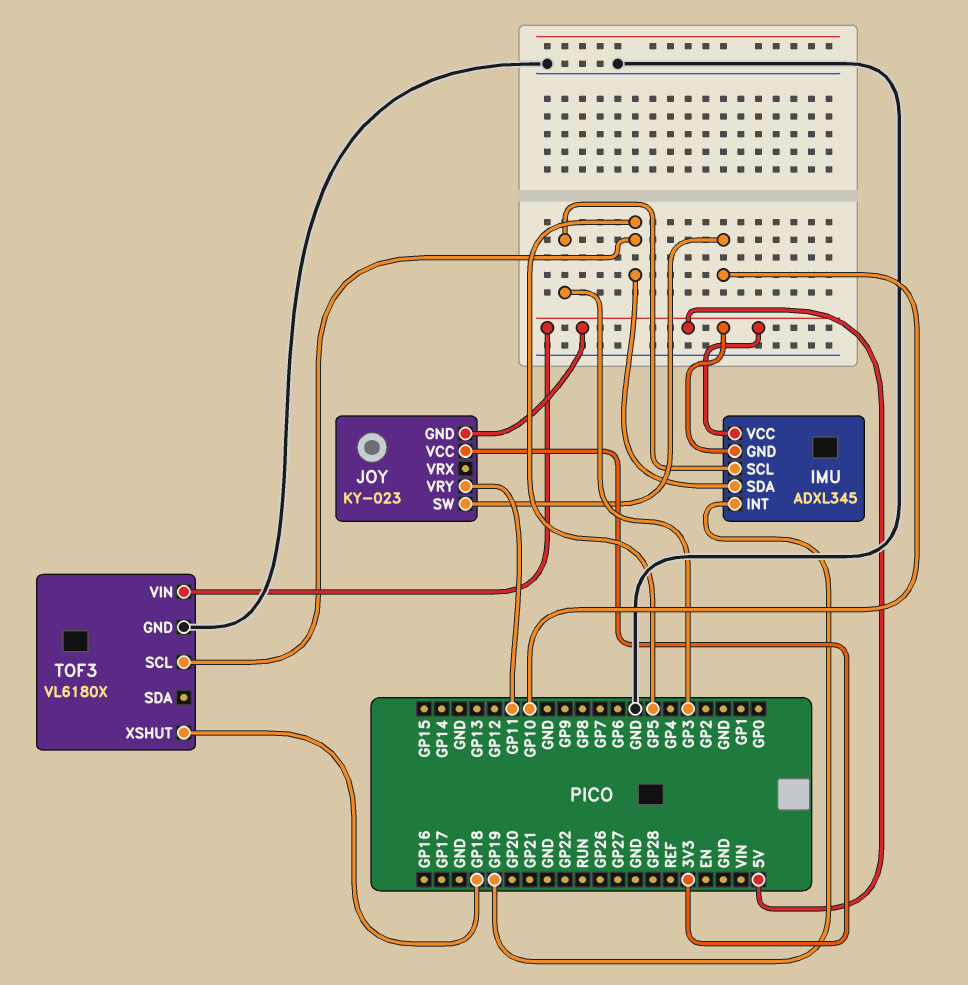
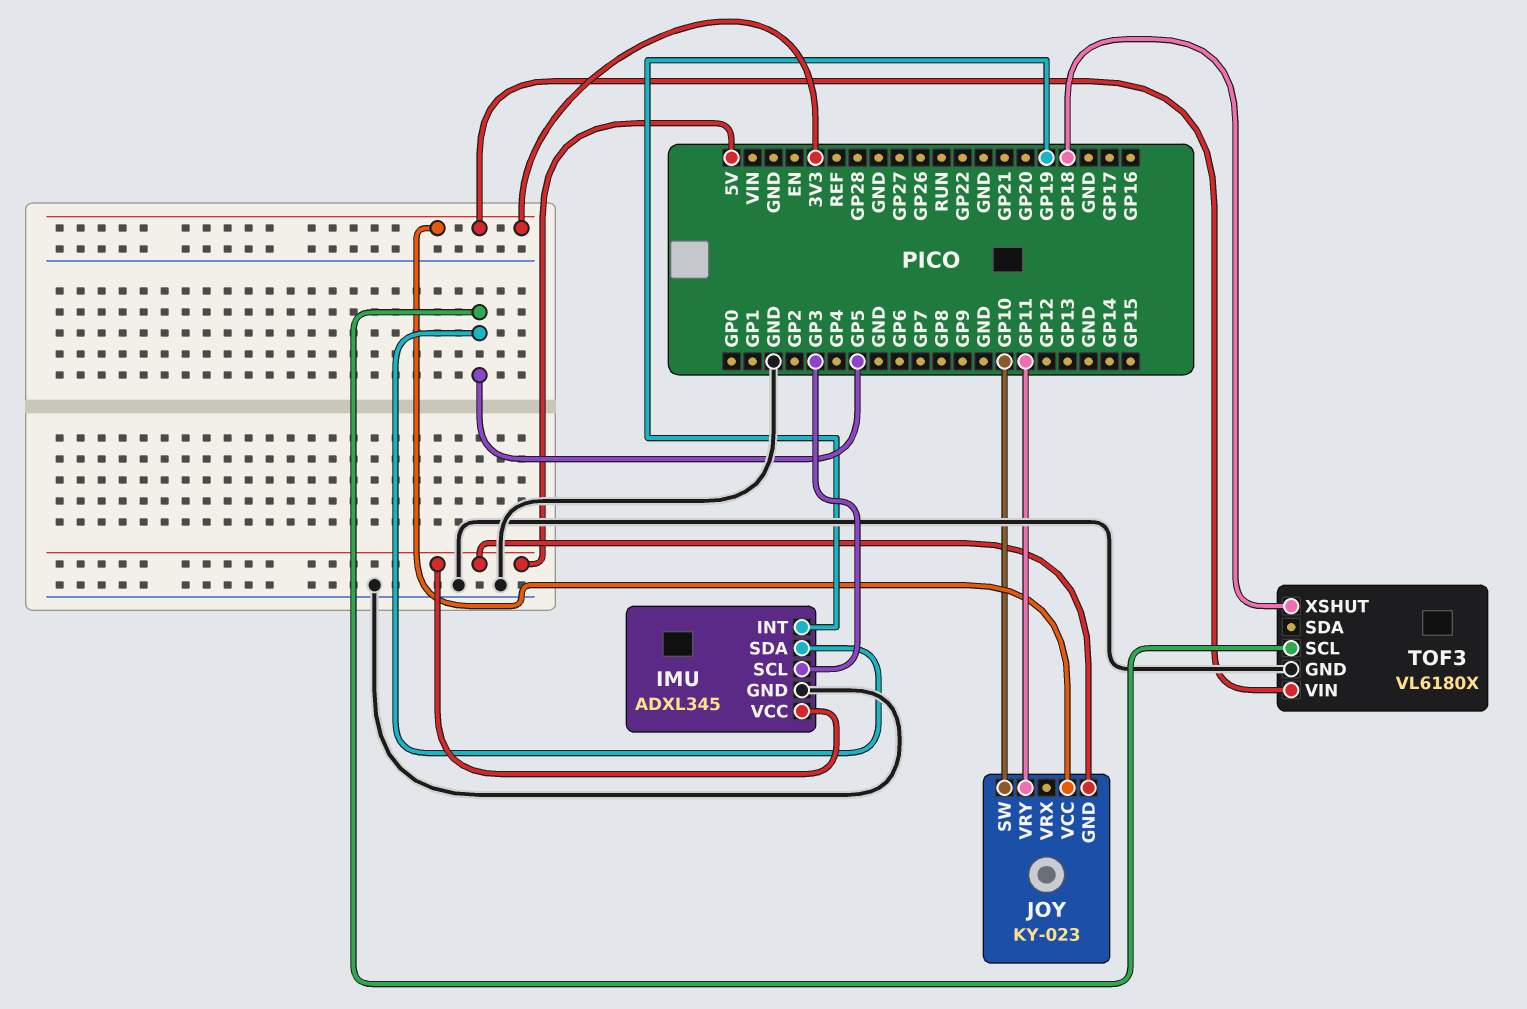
IMU pin GND: 5V -> GND
TOF3 pin VIN: 5V -> 3V3

